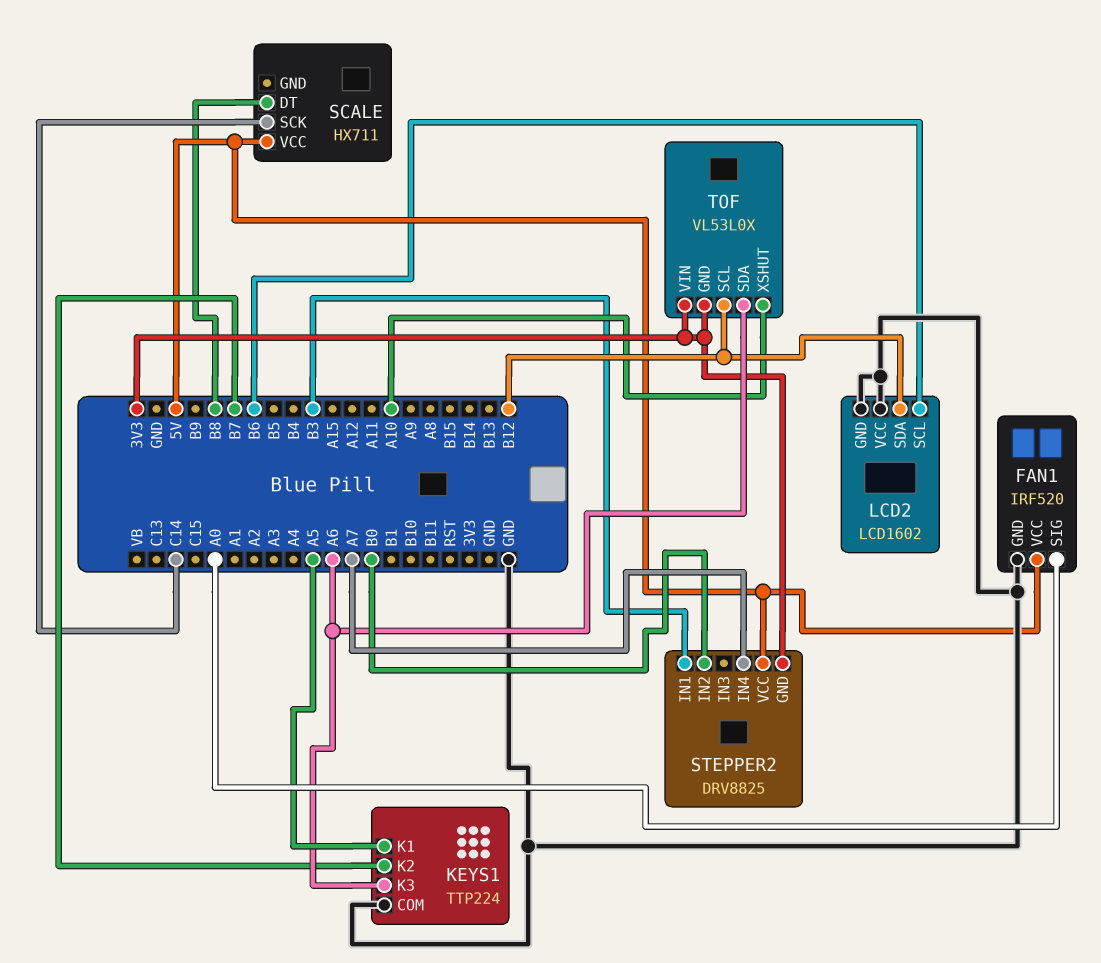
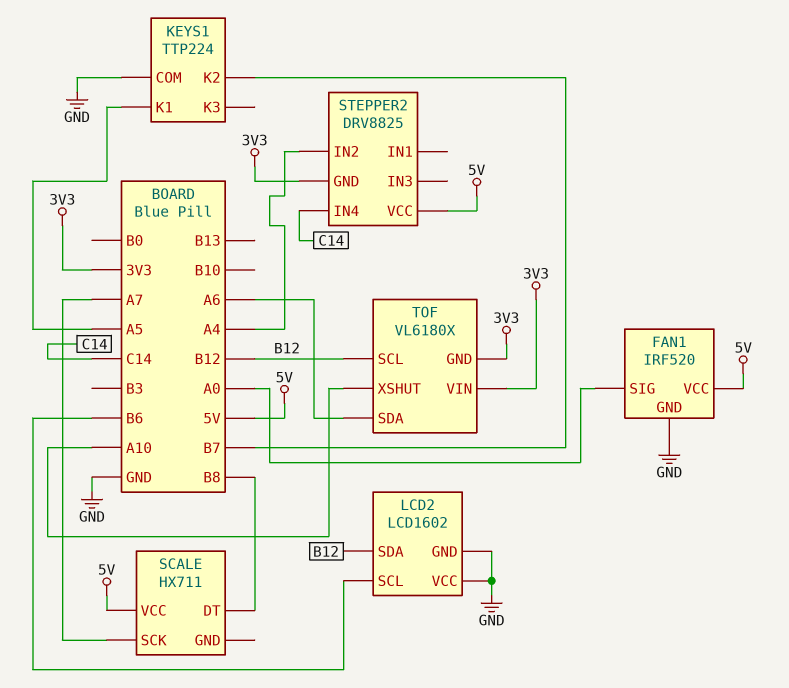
KEYS1 pin K3: A6 -> none
SCALE pin SCK: C14 -> A7
STEPPER2 pin IN1: B3 -> none
STEPPER2 pin IN2: B0 -> A4
STEPPER2 pin IN4: A7 -> C14
TOF: VL53L0X -> VL6180X

